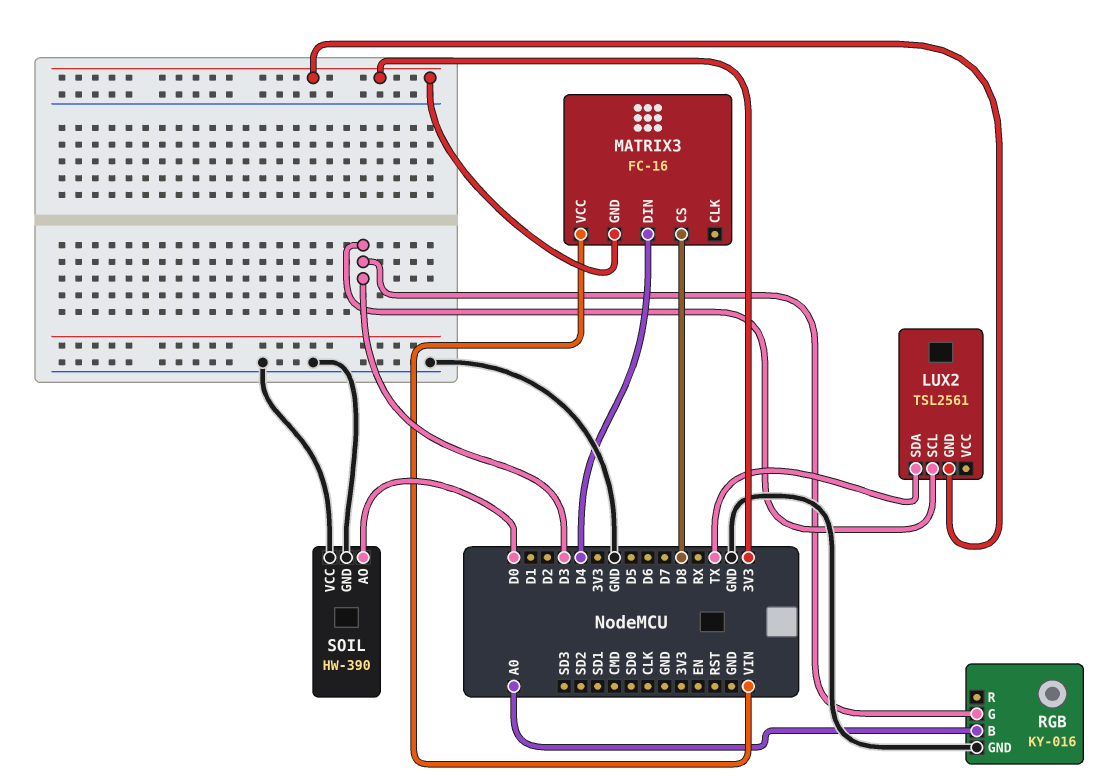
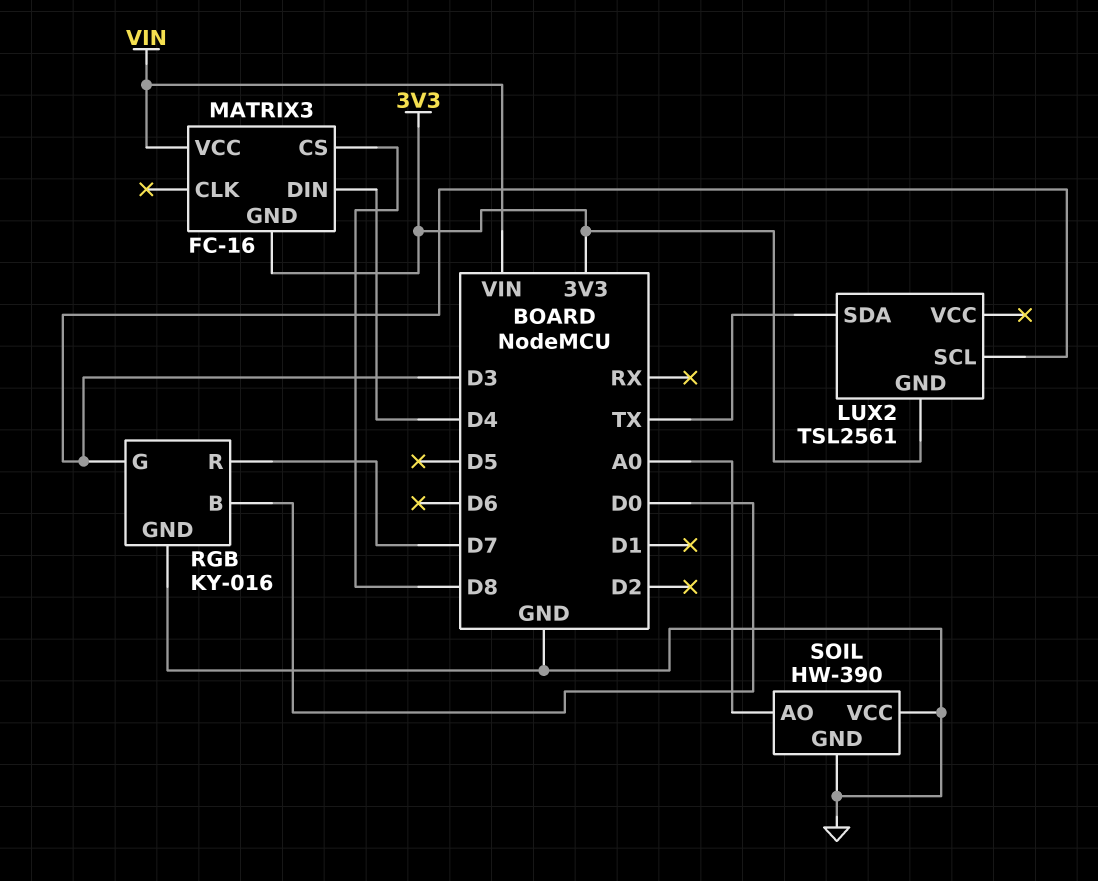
RGB pin B: A0 -> D0
RGB pin R: none -> D7
SOIL pin AO: D0 -> A0

